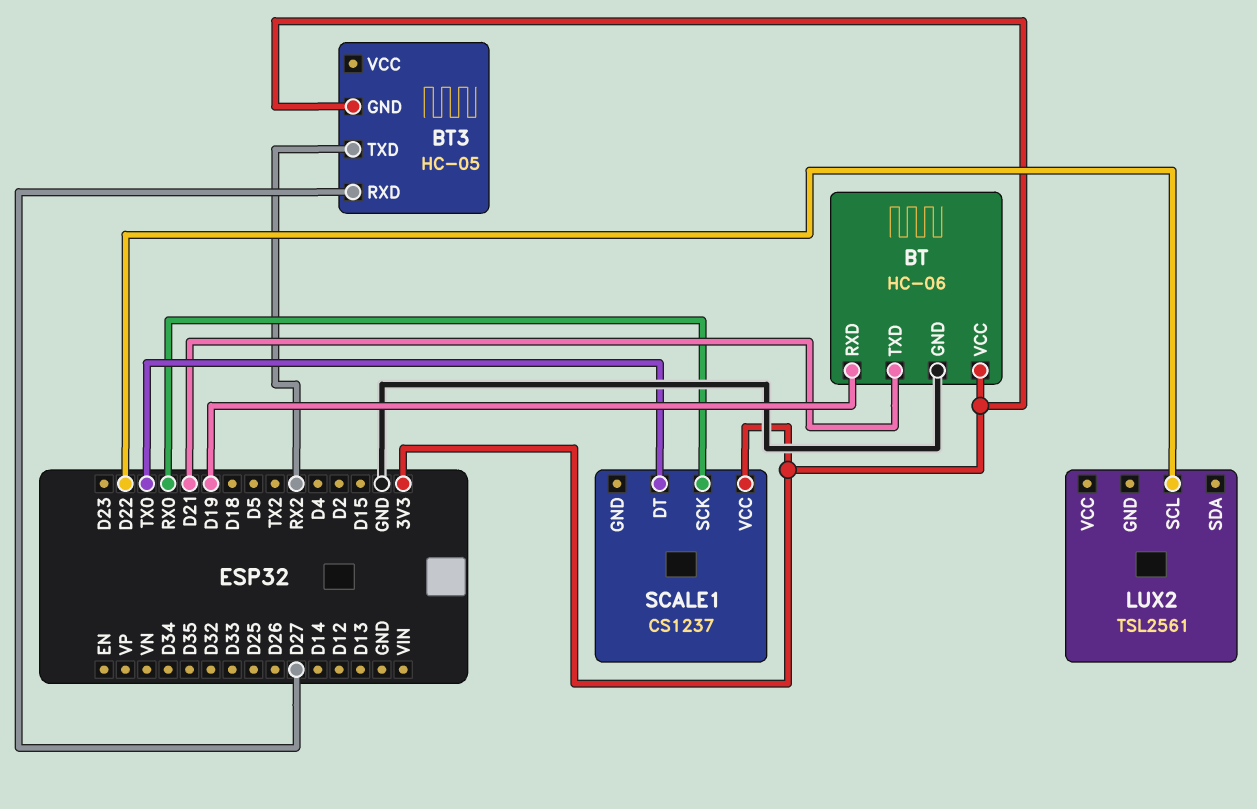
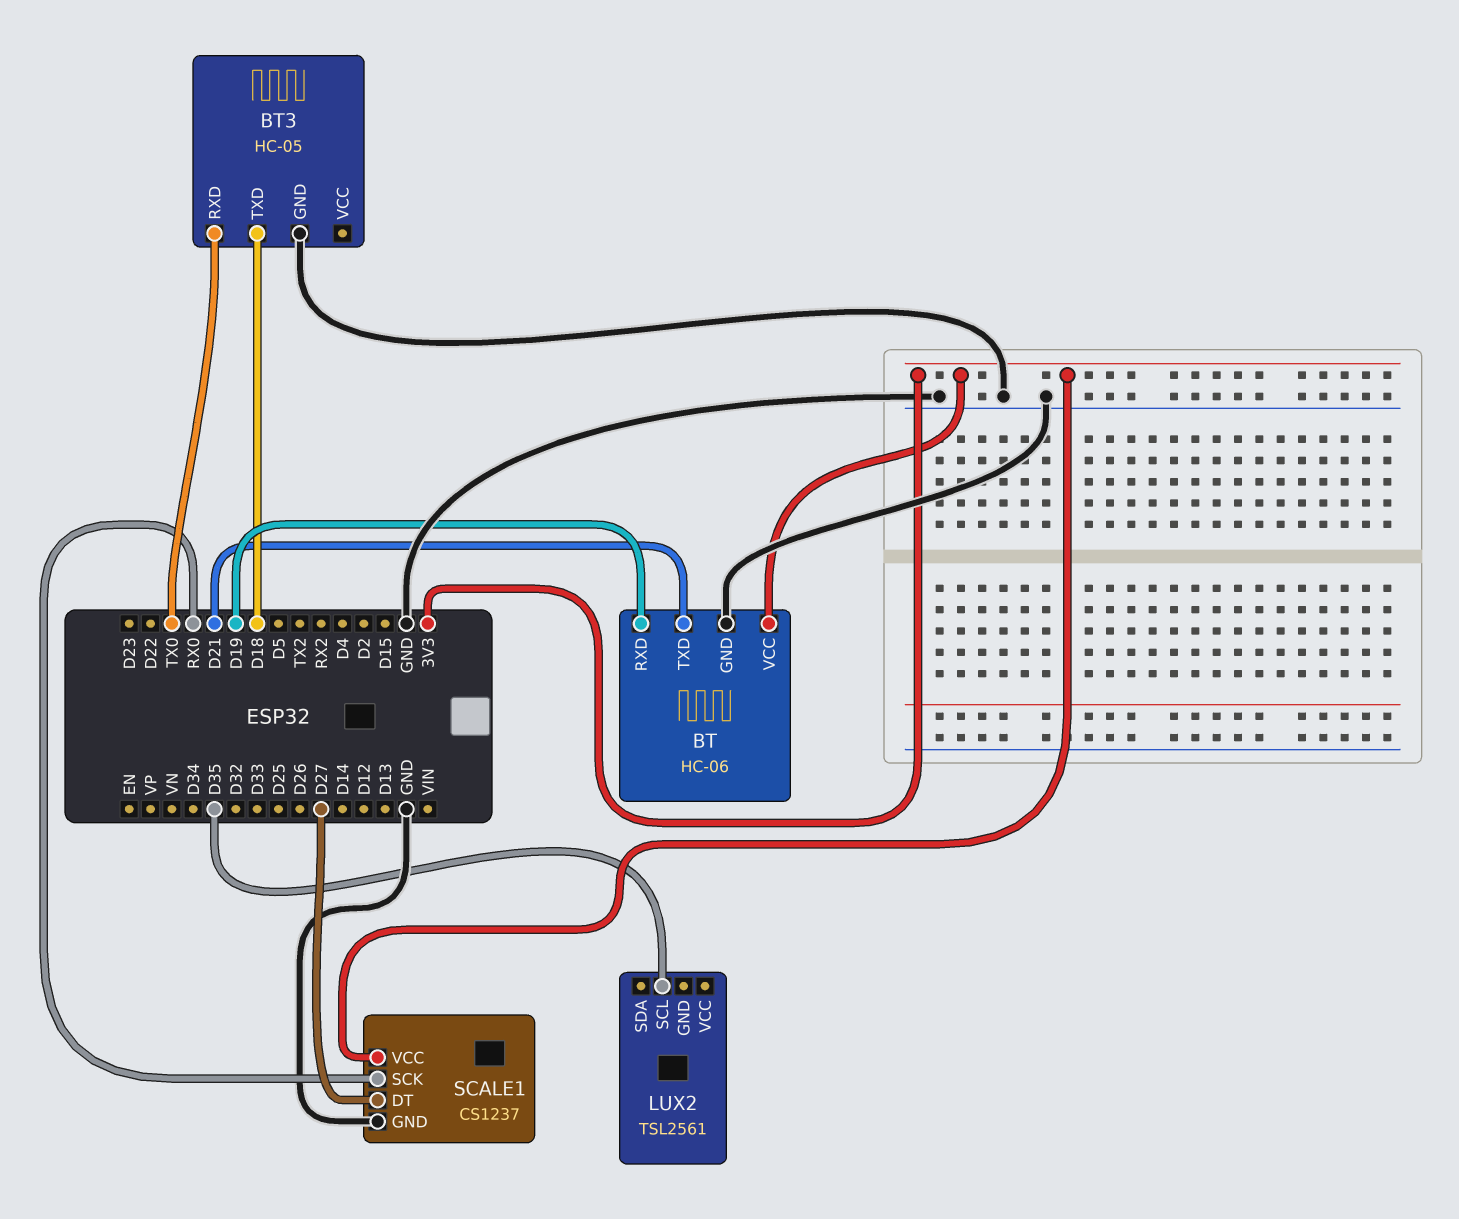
BT3 pin GND: 3V3 -> GND
BT3 pin RXD: D27 -> TX0
BT3 pin TXD: RX2 -> D18
LUX2 pin SCL: D22 -> D35
SCALE1 pin DT: TX0 -> D27
SCALE1 pin GND: none -> GND

